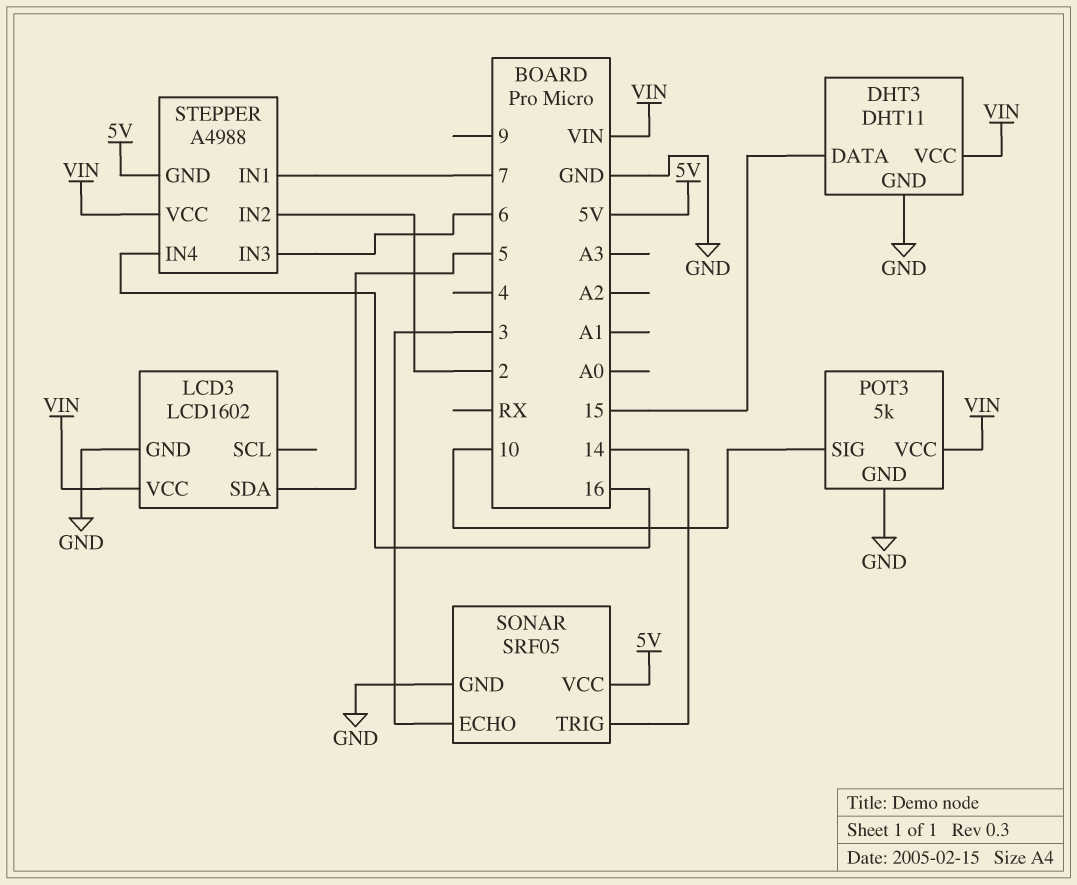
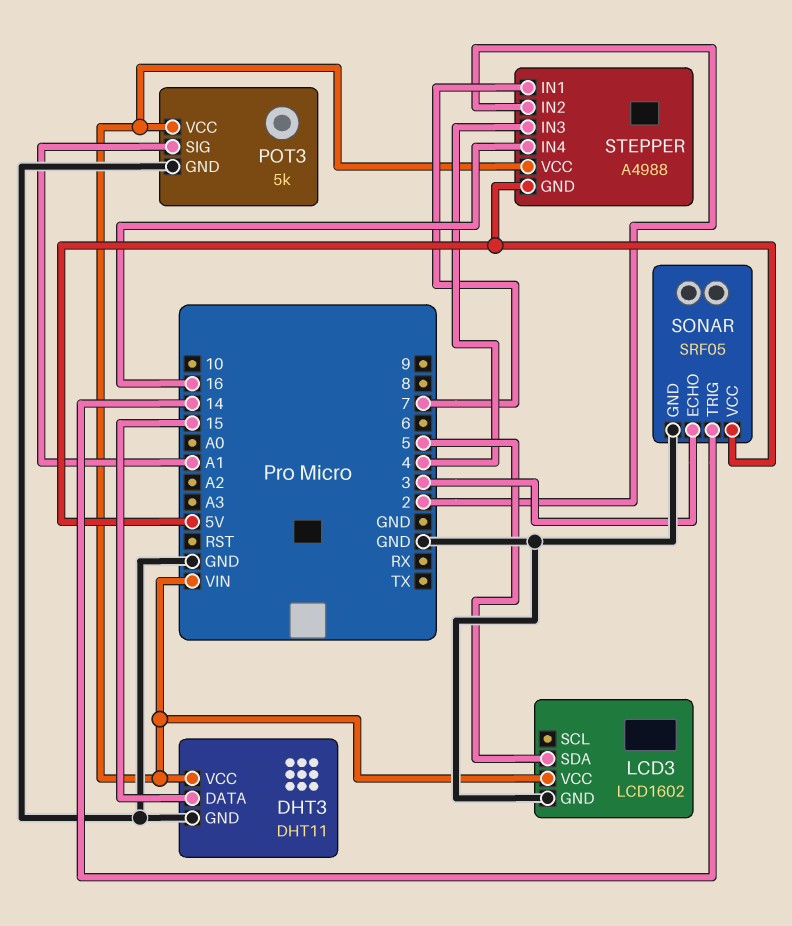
POT3 pin SIG: 10 -> A1
STEPPER pin IN3: 6 -> 4

